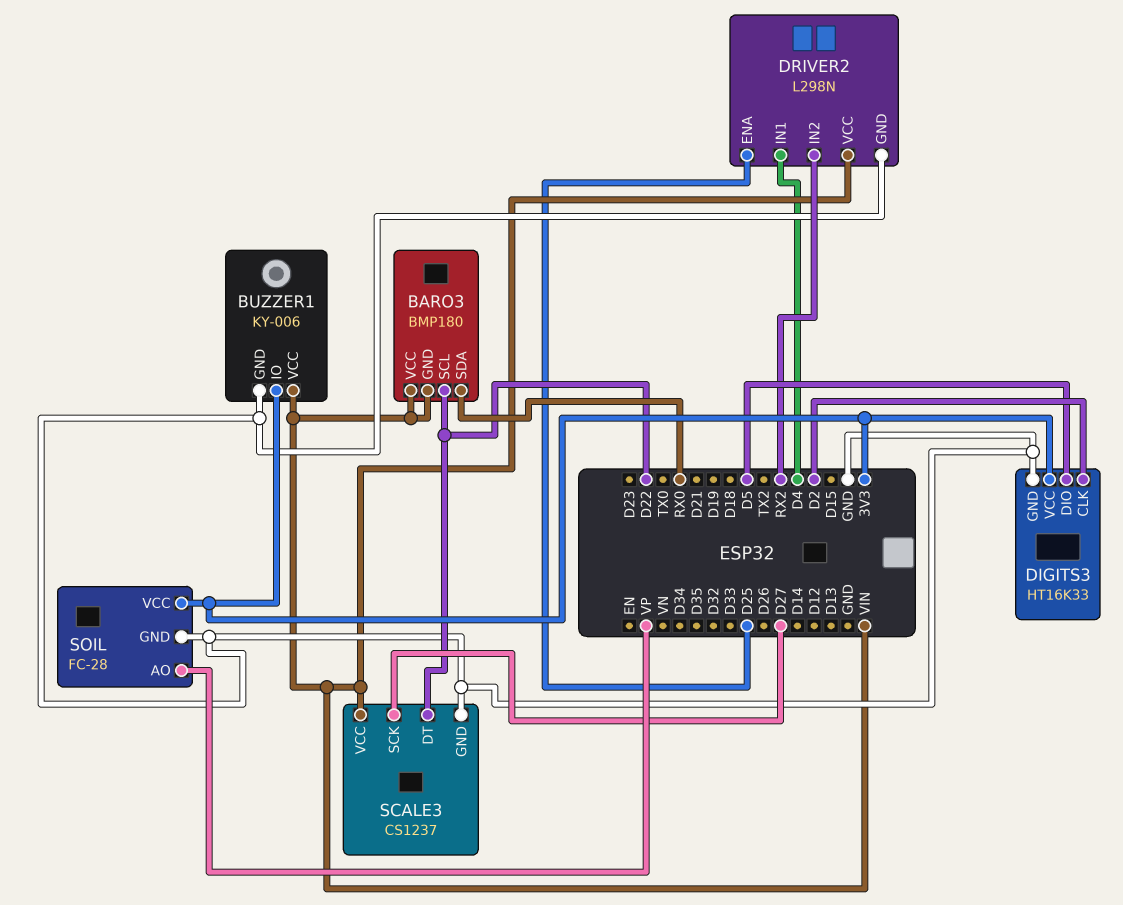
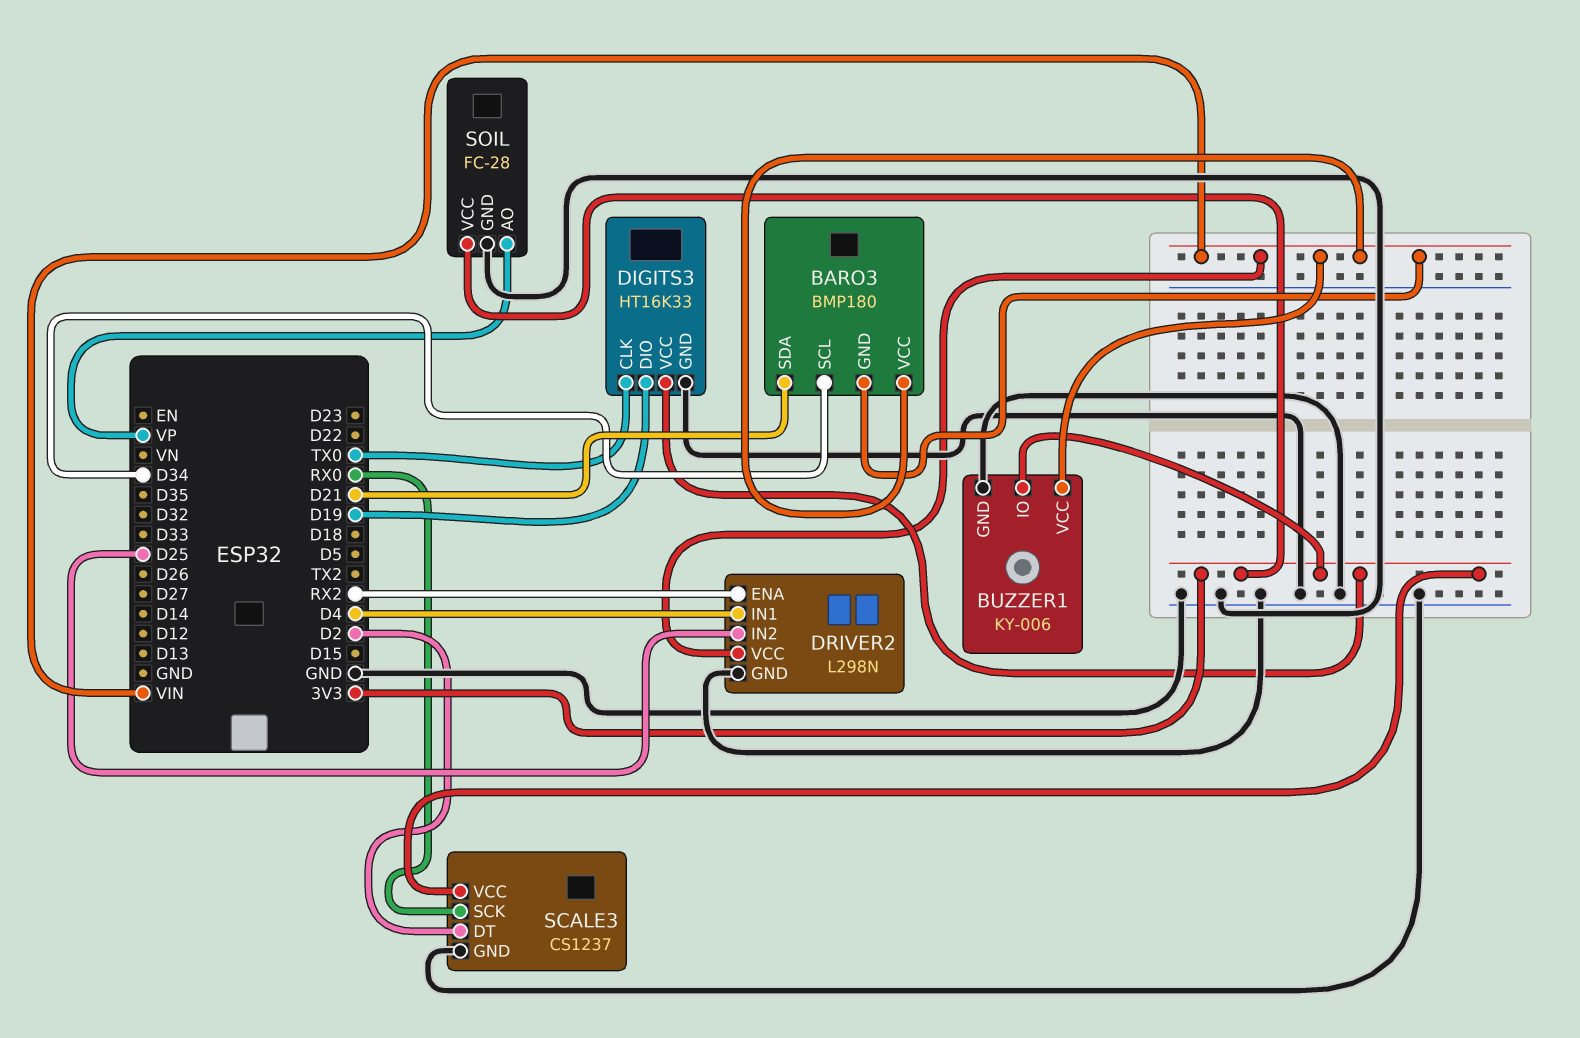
BARO3 pin SCL: D22 -> D34
BARO3 pin SDA: RX0 -> D21
DIGITS3 pin CLK: D2 -> TX0
DIGITS3 pin DIO: D5 -> D19
DRIVER2 pin ENA: D25 -> RX2
DRIVER2 pin IN2: RX2 -> D25
SCALE3 pin DT: D22 -> D2
SCALE3 pin SCK: D27 -> RX0
SCALE3 pin VCC: VIN -> 3V3

